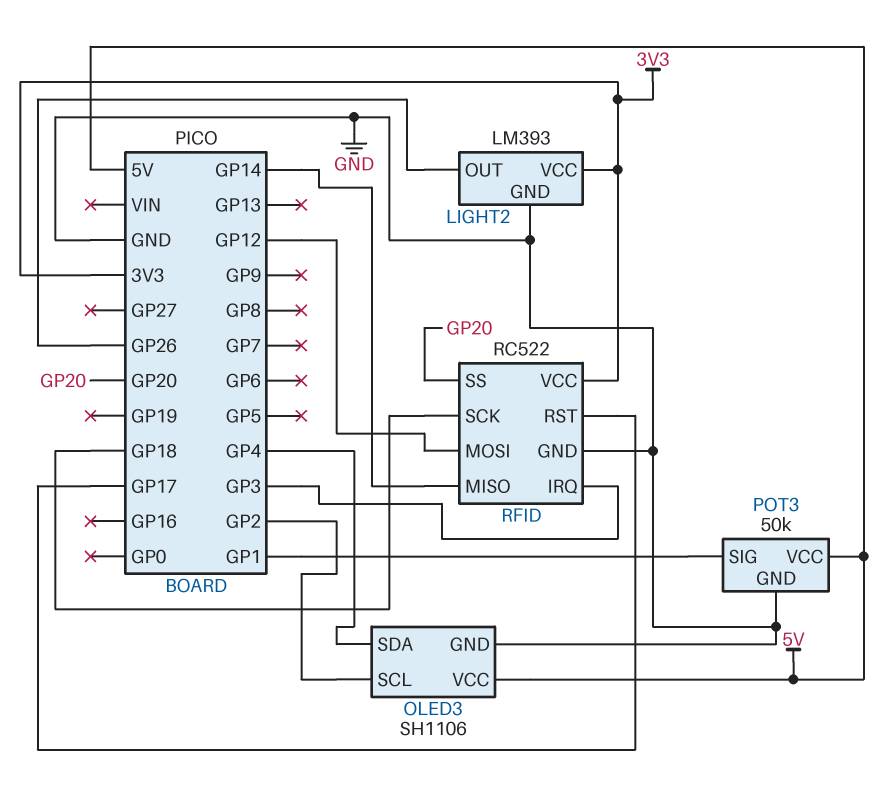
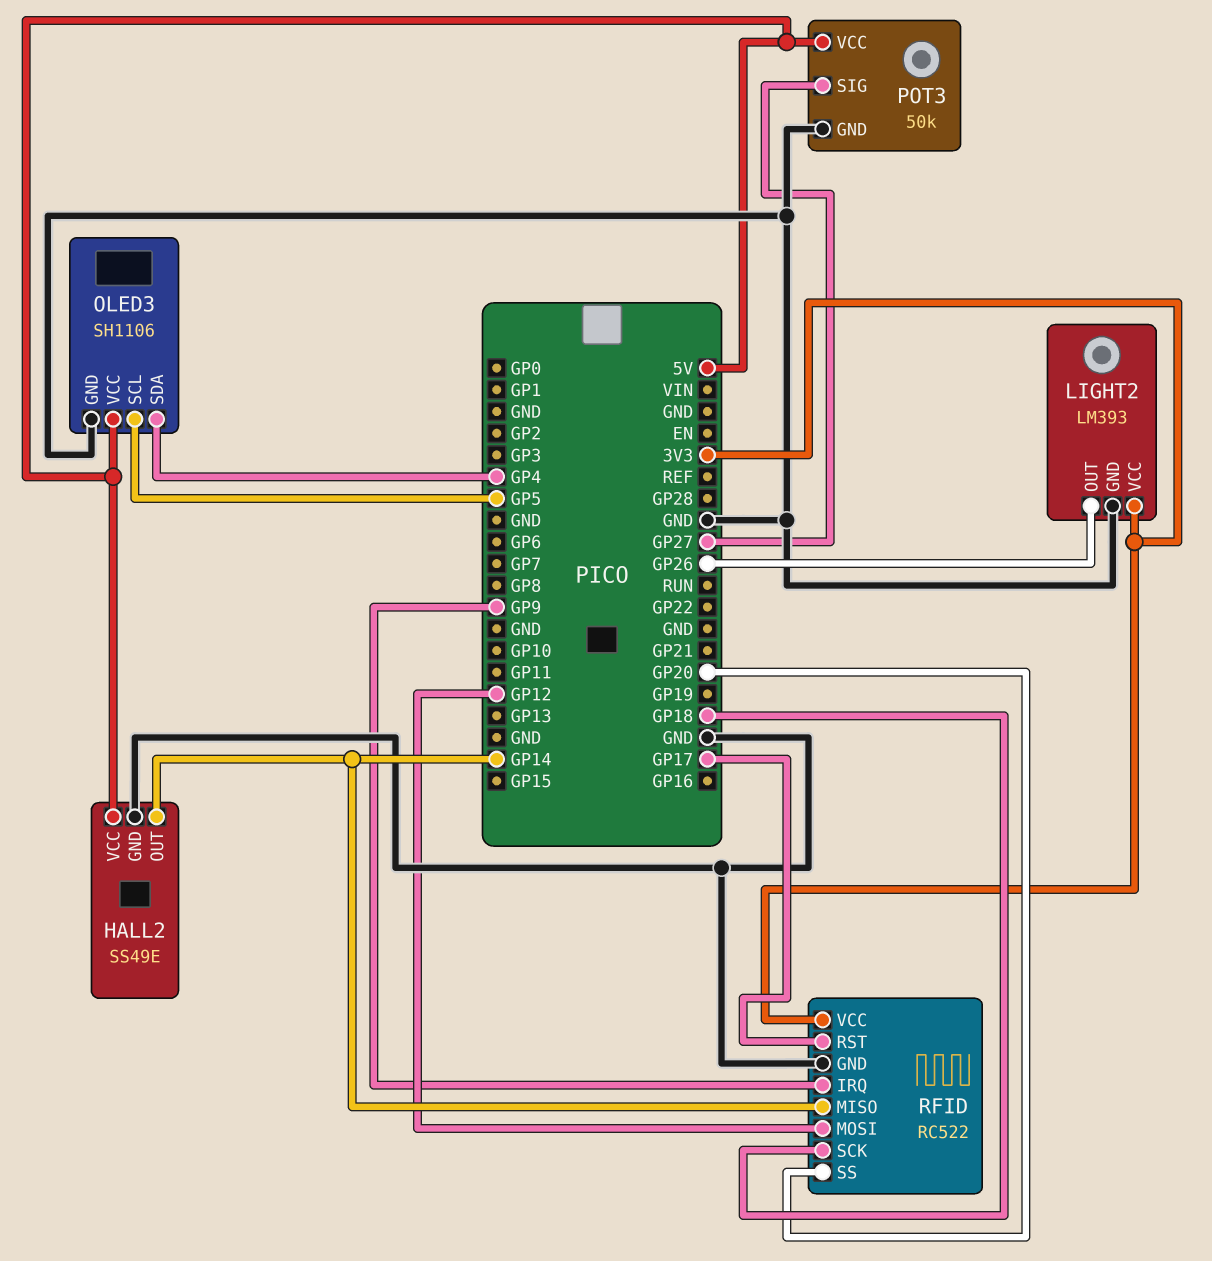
HALL2: none -> SS49E
HALL2 pin GND: none -> GND
HALL2 pin OUT: none -> GP14
HALL2 pin VCC: none -> 5V
OLED3 pin SCL: GP2 -> GP5
POT3 pin SIG: GP1 -> GP27
RFID pin IRQ: GP3 -> GP9

